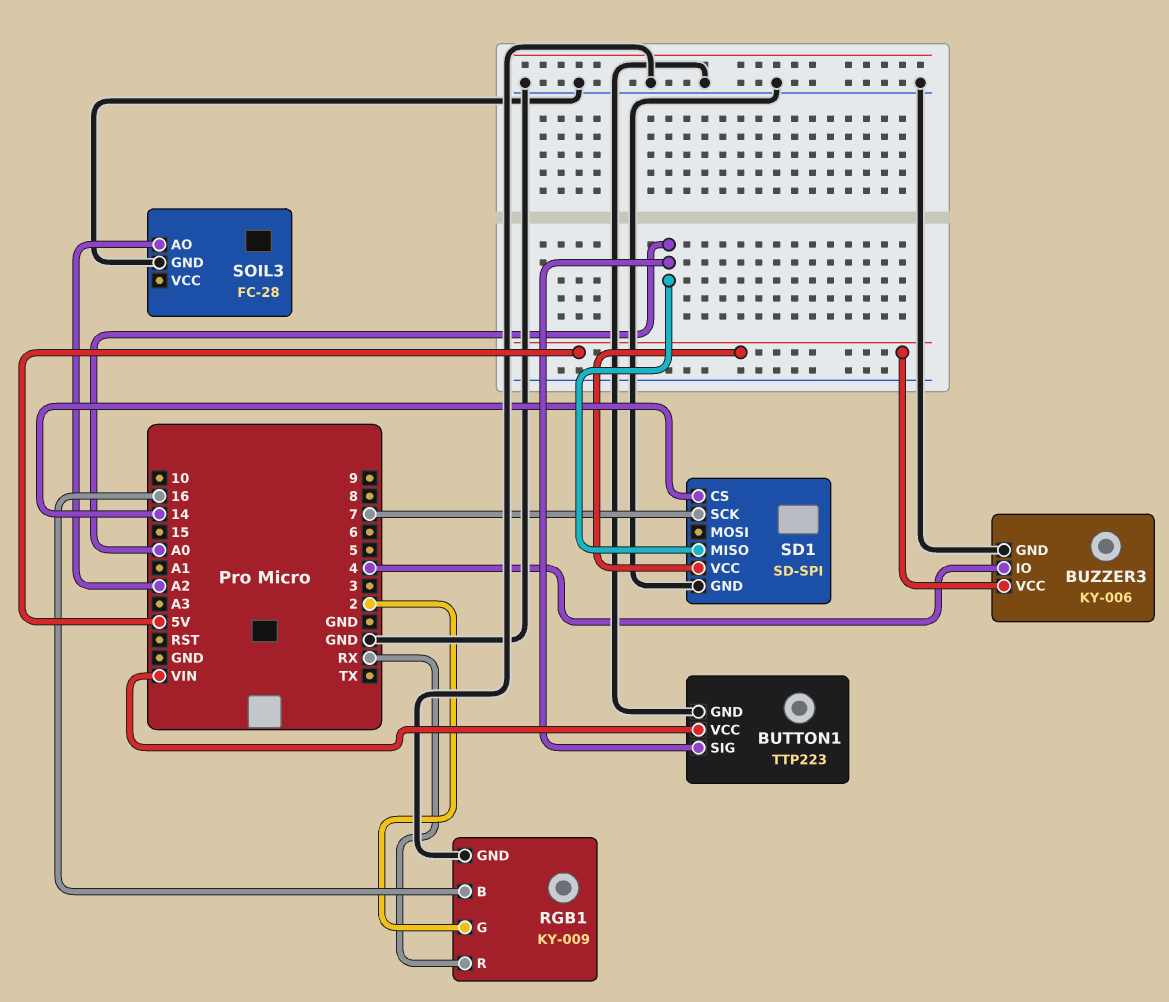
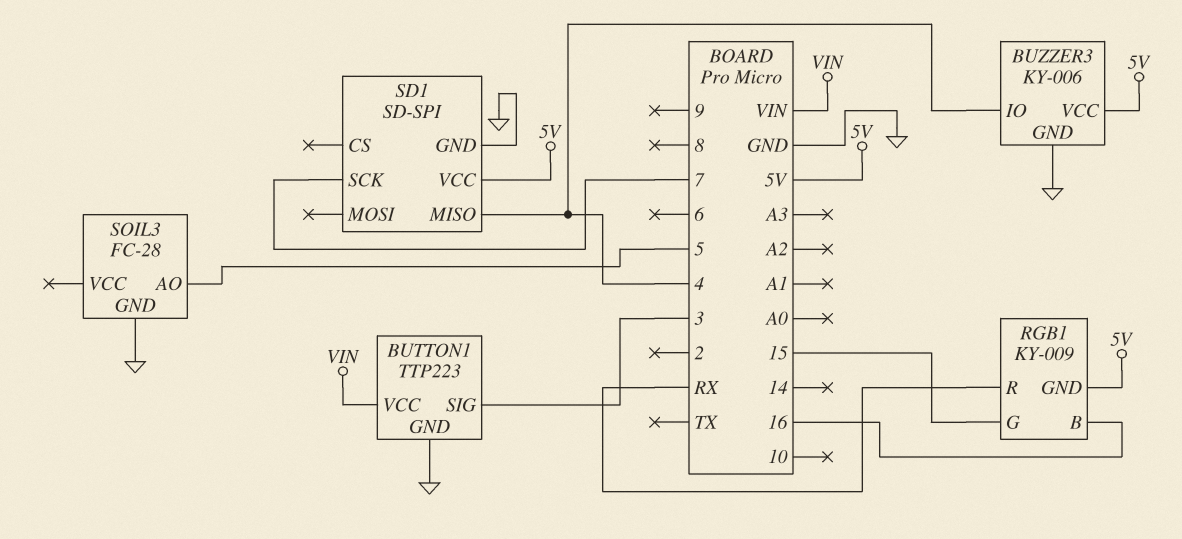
BUTTON1 pin SIG: A0 -> 3
RGB1 pin G: 2 -> 15
RGB1 pin GND: GND -> 5V
SD1 pin CS: 14 -> none
SD1 pin MISO: A0 -> 4
SOIL3 pin AO: A2 -> 5

